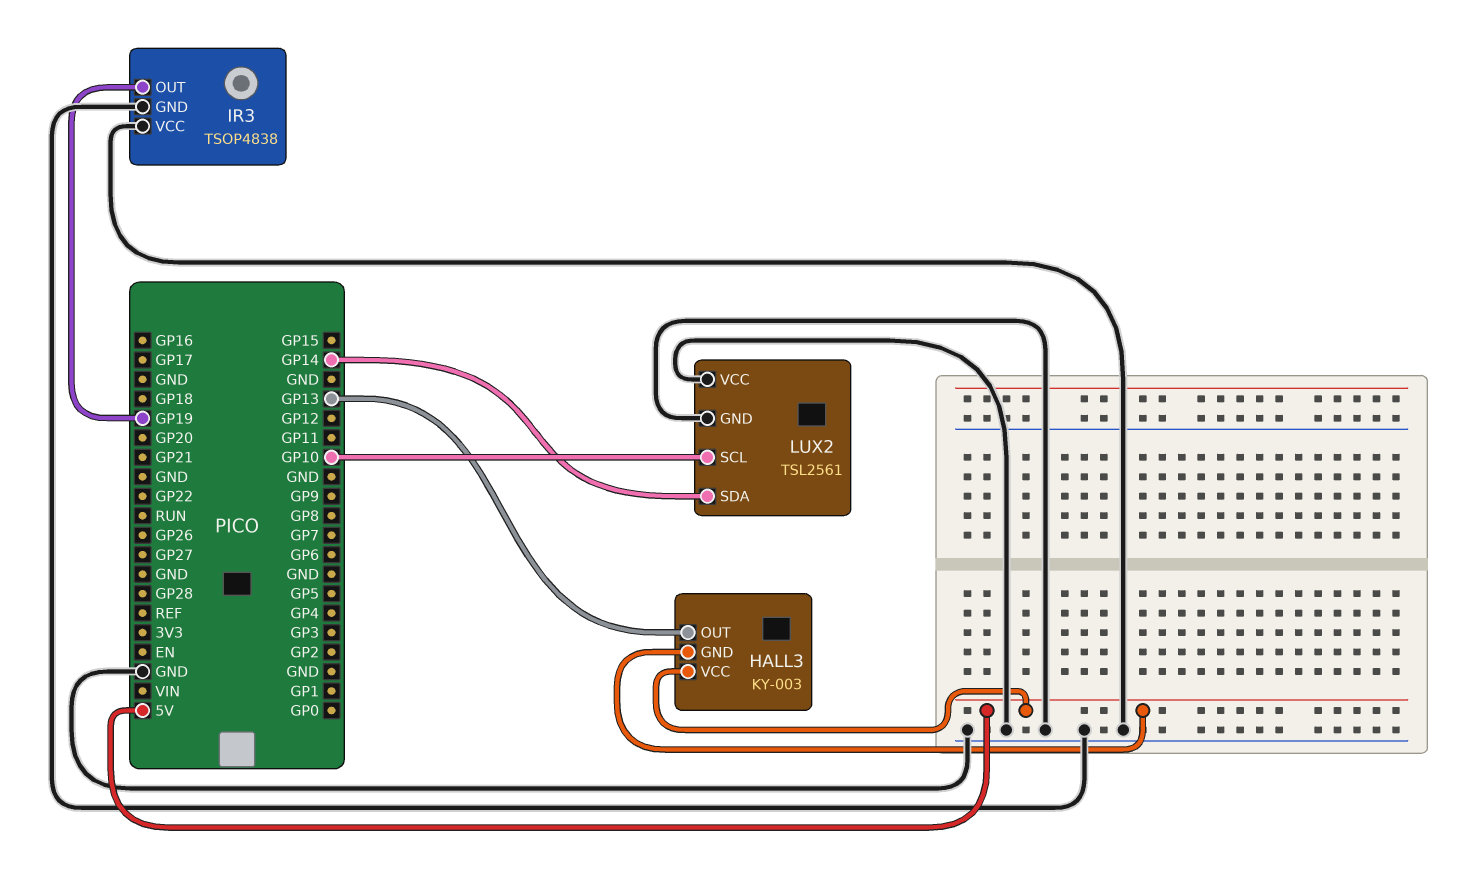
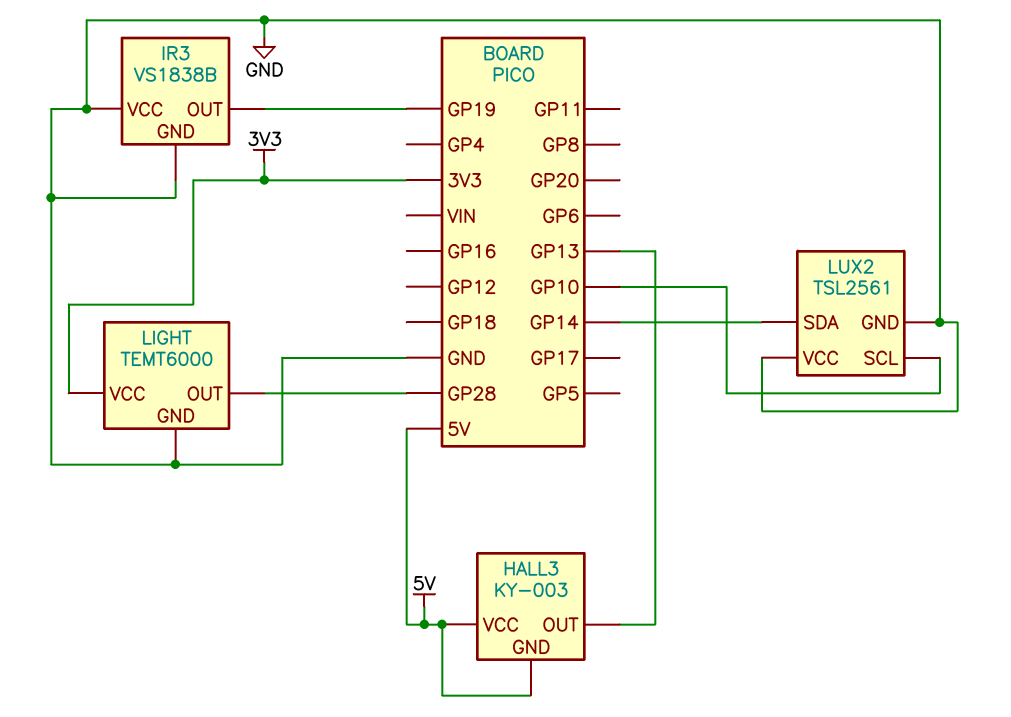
IR3: TSOP4838 -> VS1838B
LIGHT: none -> TEMT6000
LIGHT pin GND: none -> GND
LIGHT pin OUT: none -> GP28
LIGHT pin VCC: none -> 3V3

